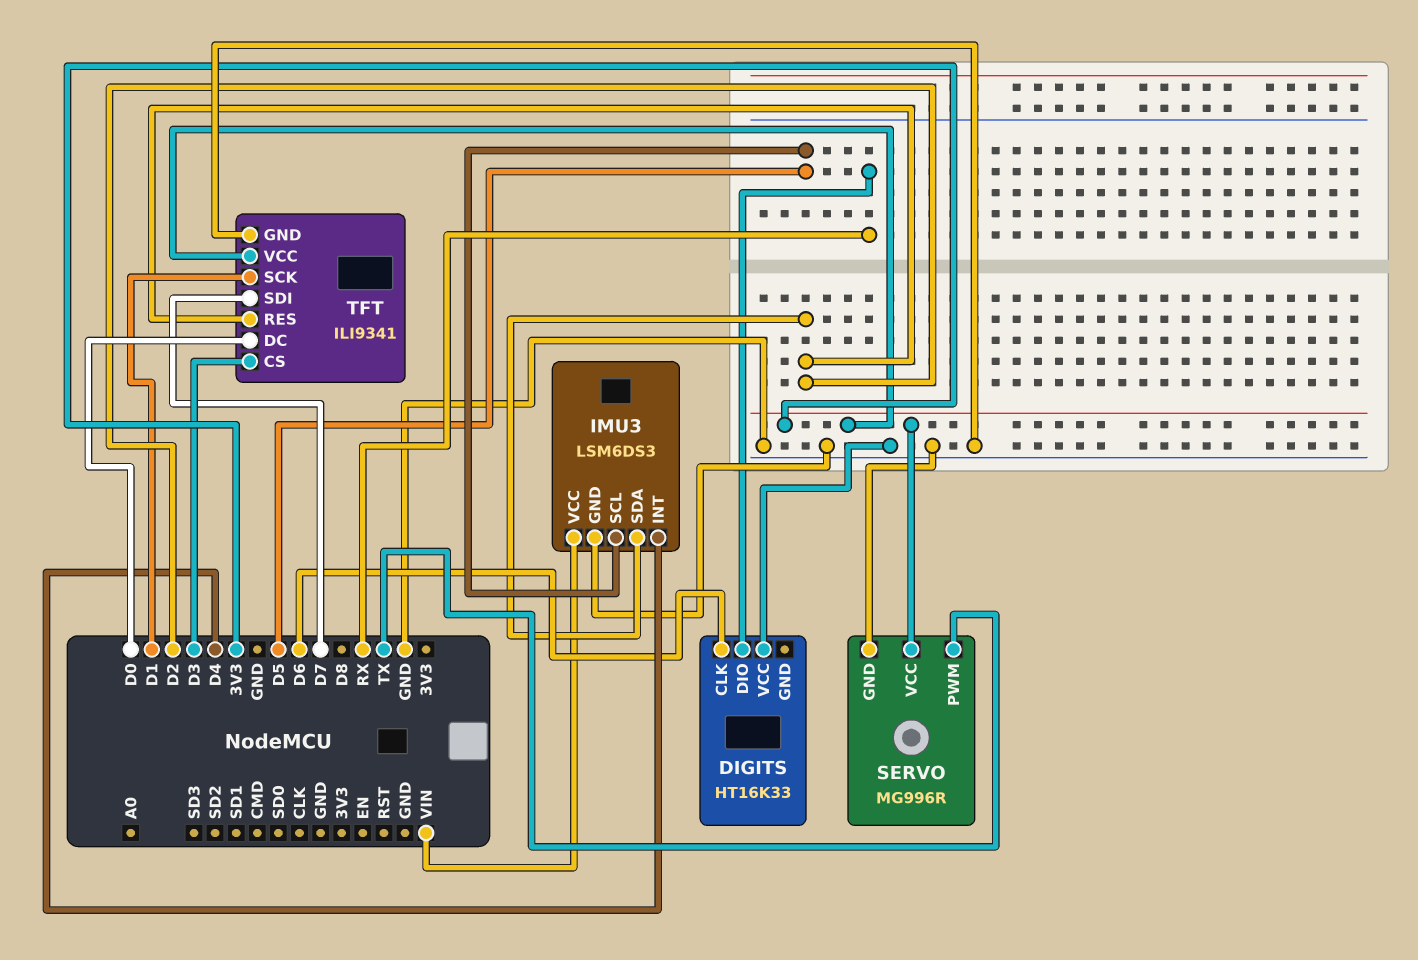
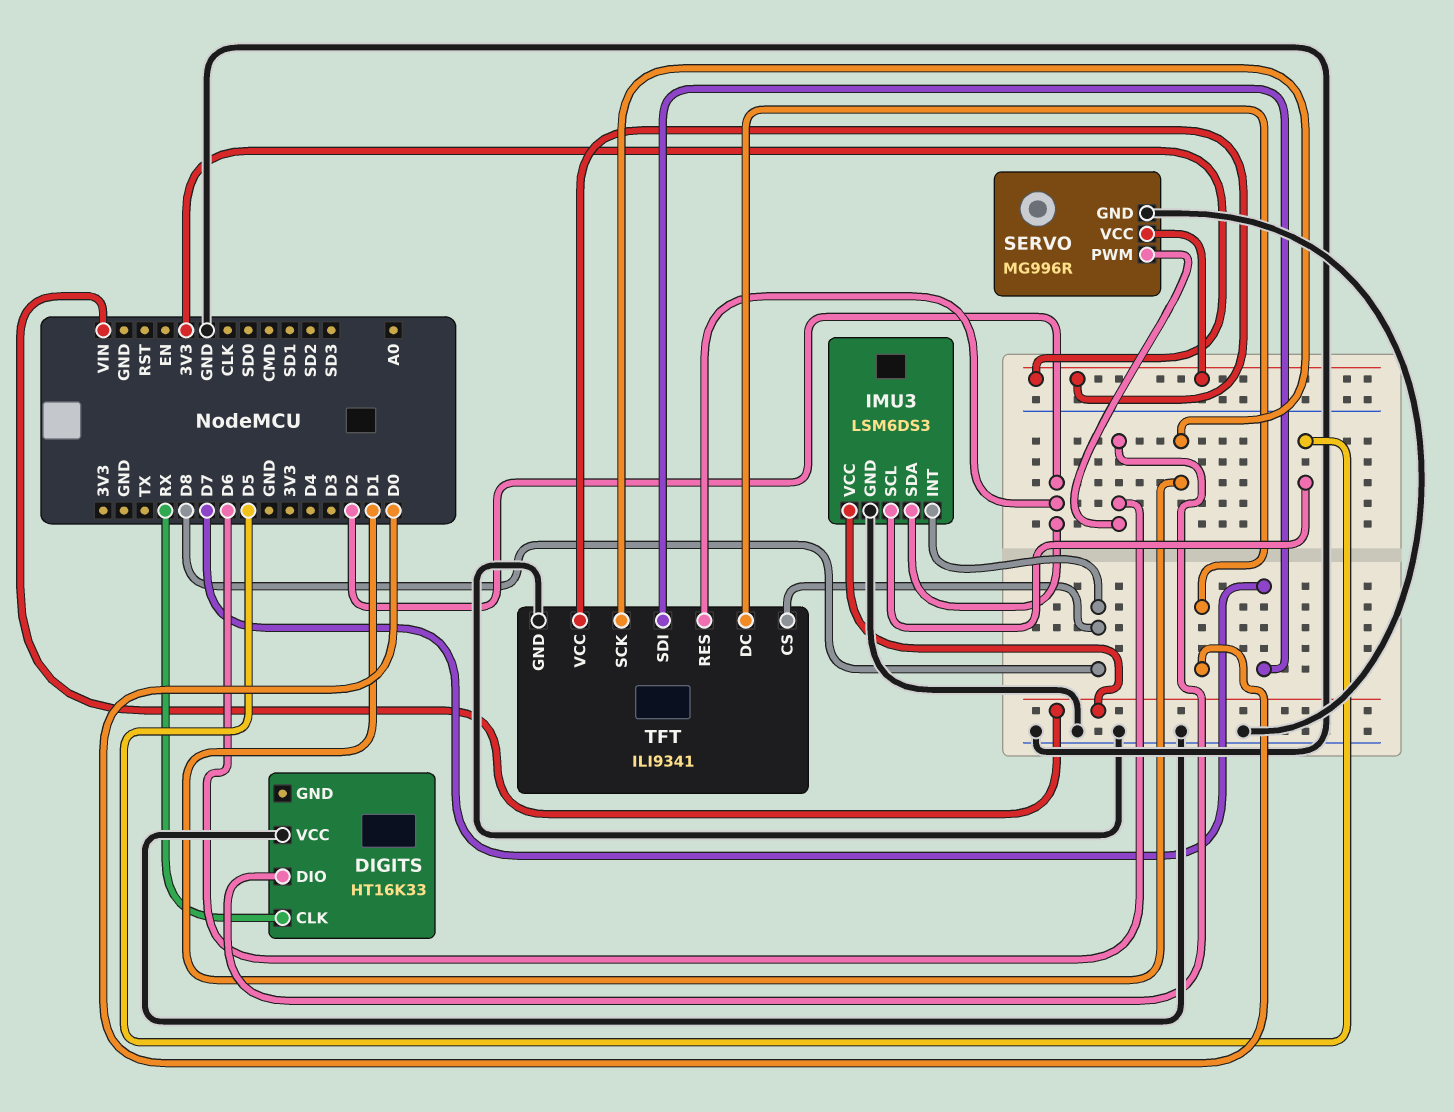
DIGITS pin CLK: D6 -> RX
DIGITS pin DIO: RX -> D6
IMU3 pin INT: D4 -> D8
SERVO pin PWM: TX -> D6
TFT pin CS: D3 -> D8

